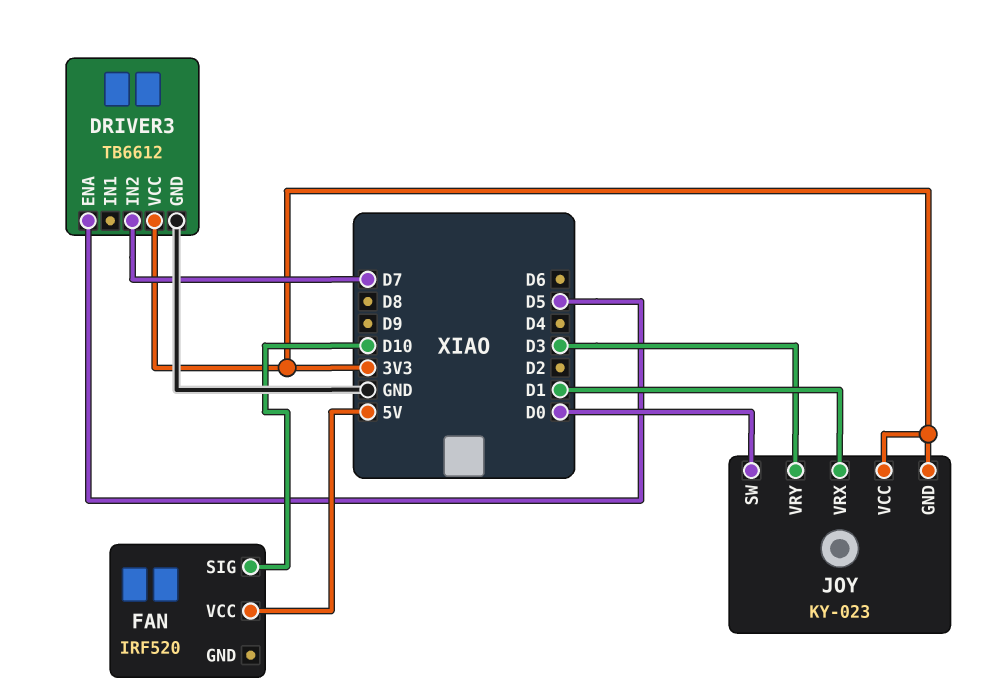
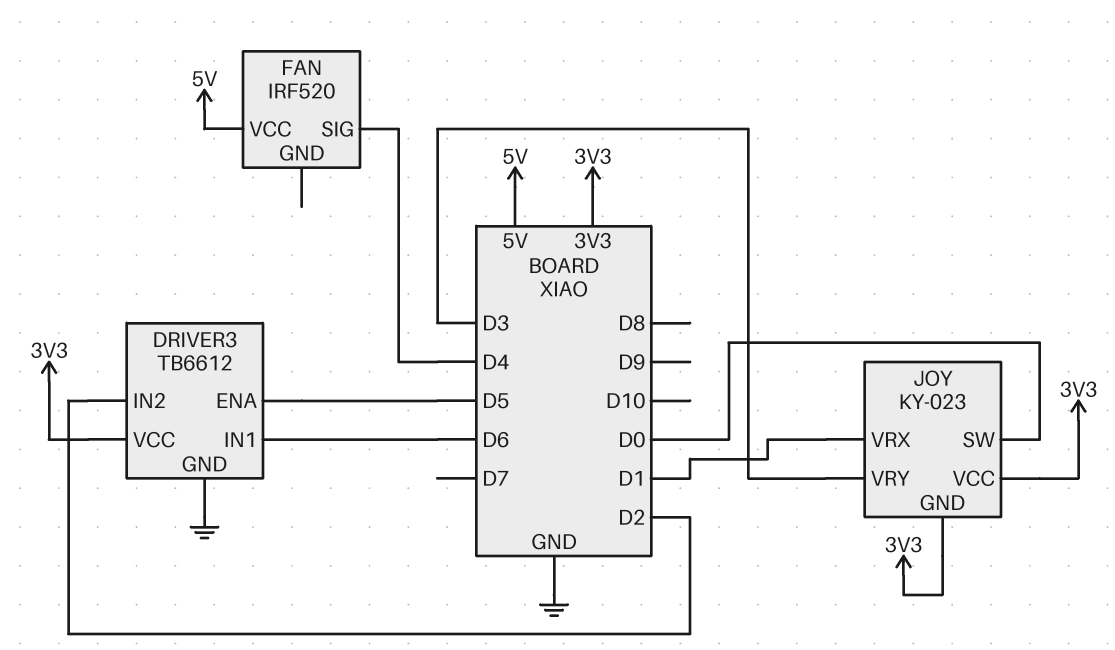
DRIVER3 pin IN1: none -> D6
DRIVER3 pin IN2: D7 -> D2
FAN pin SIG: D10 -> D4

